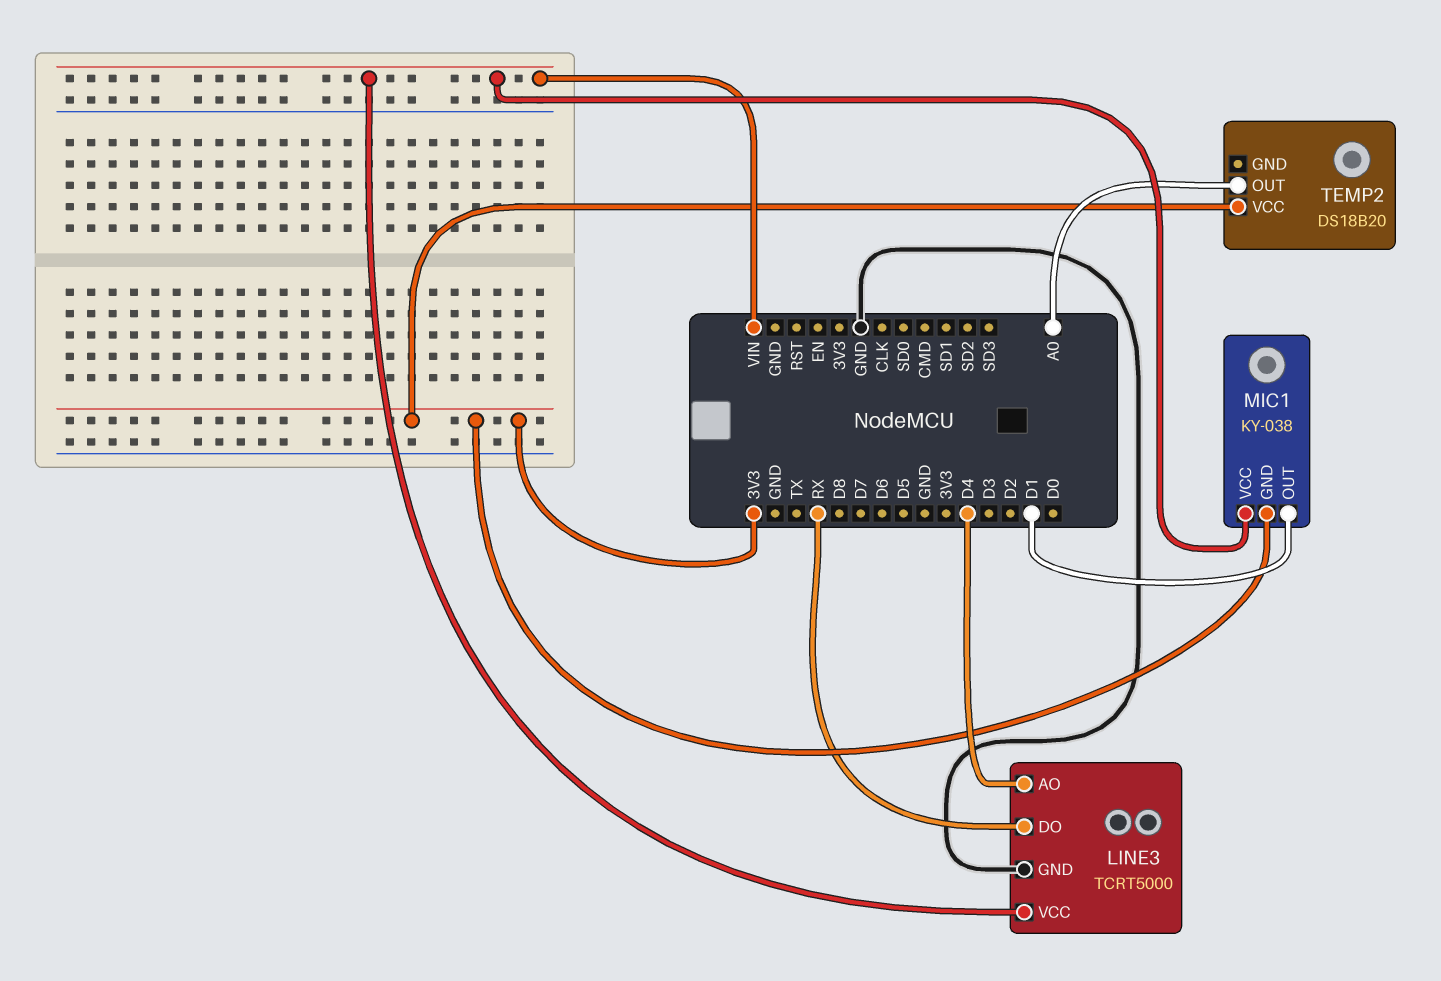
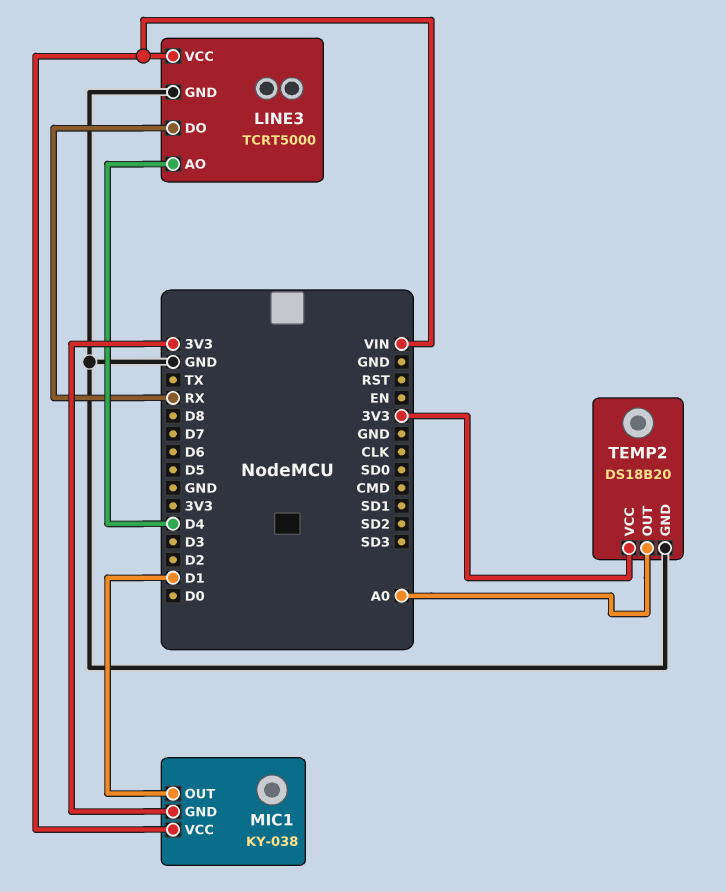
TEMP2 pin GND: none -> GND

